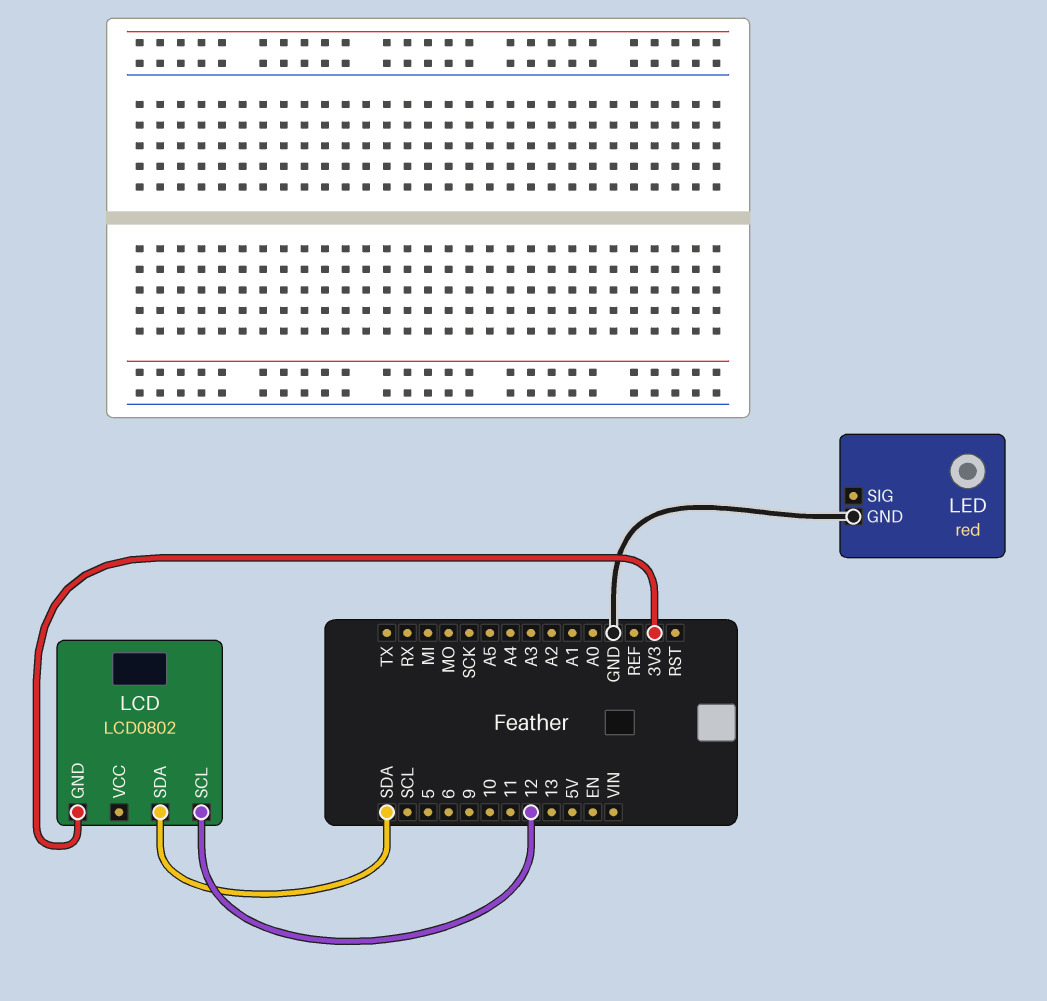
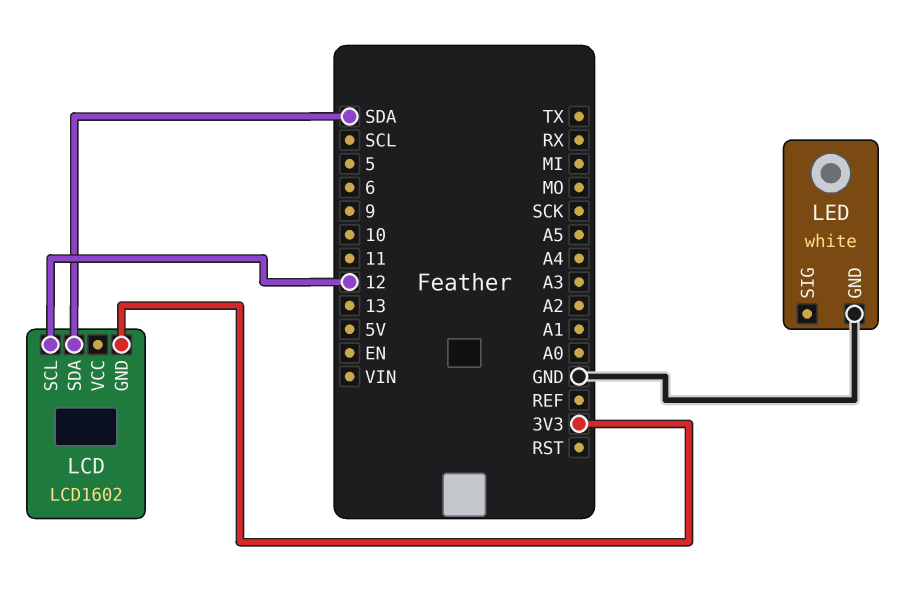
LCD: LCD0802 -> LCD1602
LED: red -> white

